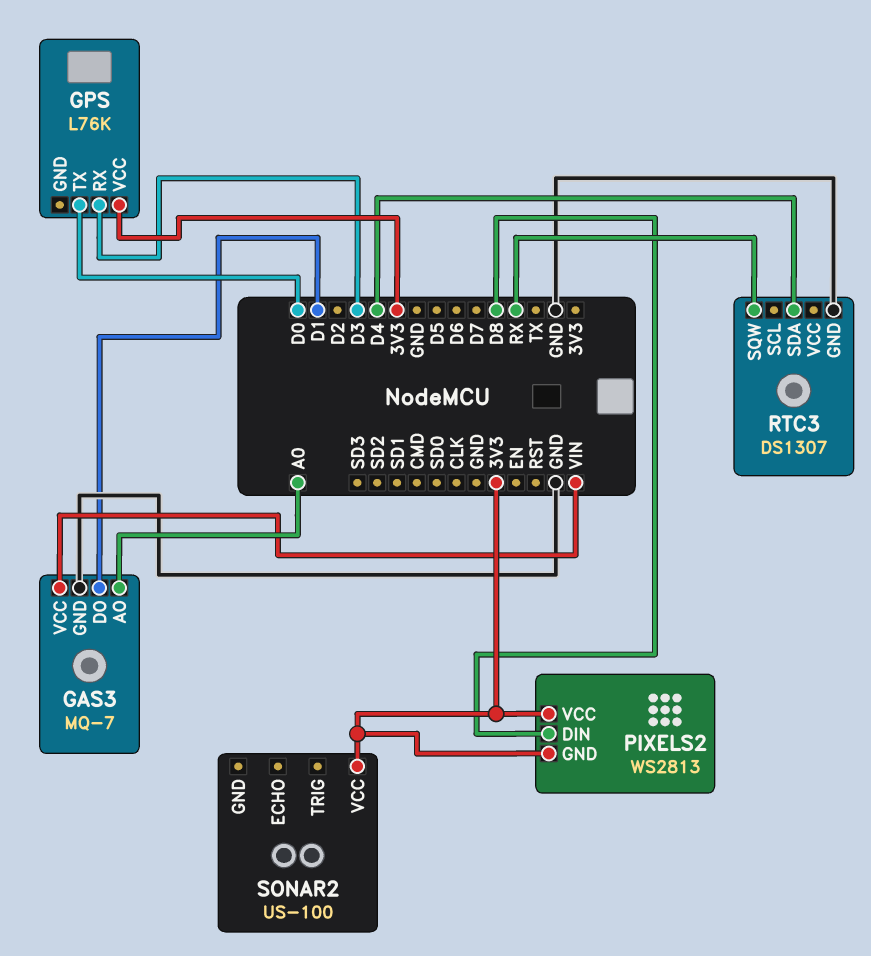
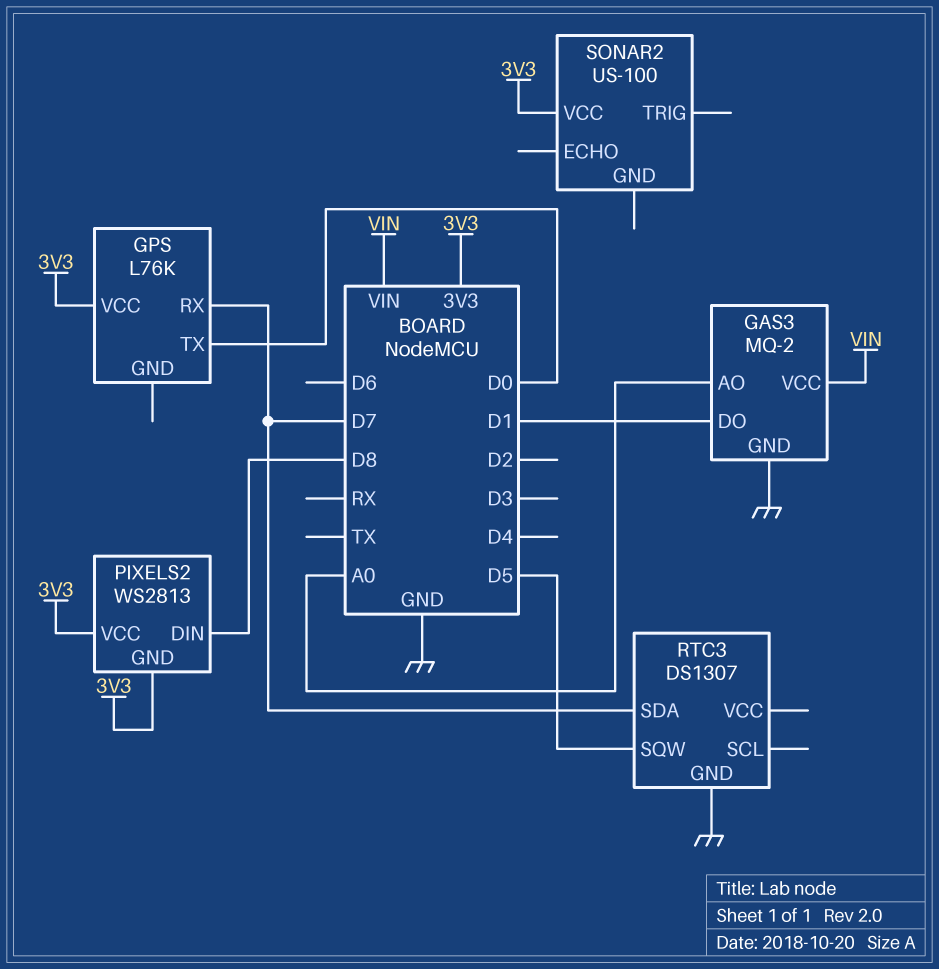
GAS3: MQ-7 -> MQ-2
GPS pin RX: D3 -> D7
RTC3 pin SDA: D4 -> D7
RTC3 pin SQW: RX -> D5

